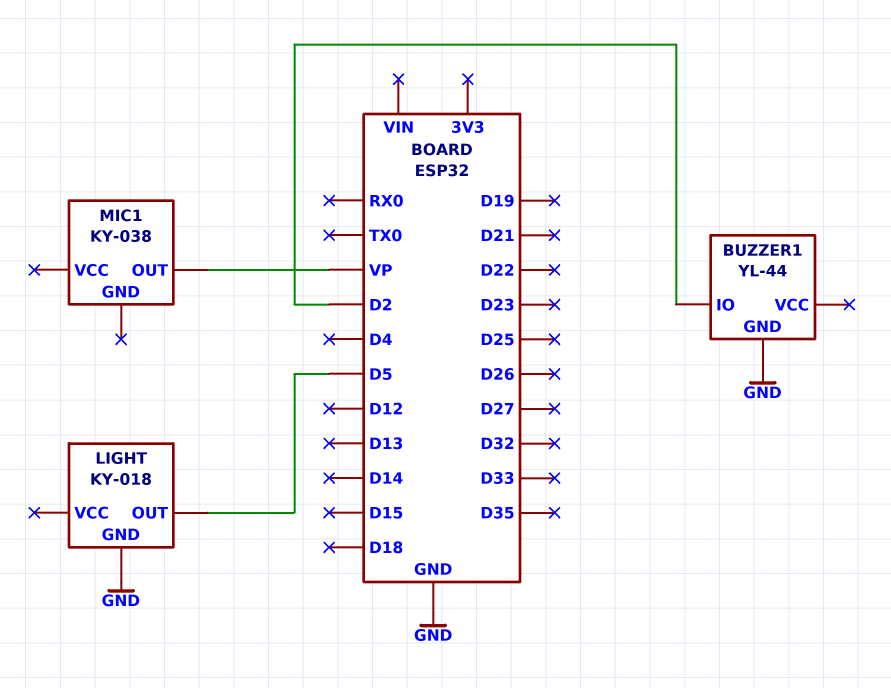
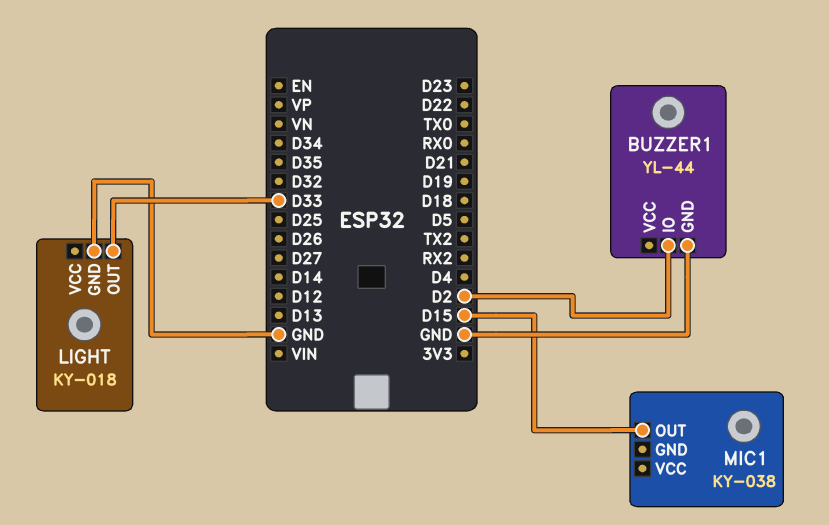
LIGHT pin OUT: D5 -> D33
MIC1 pin OUT: VP -> D15

